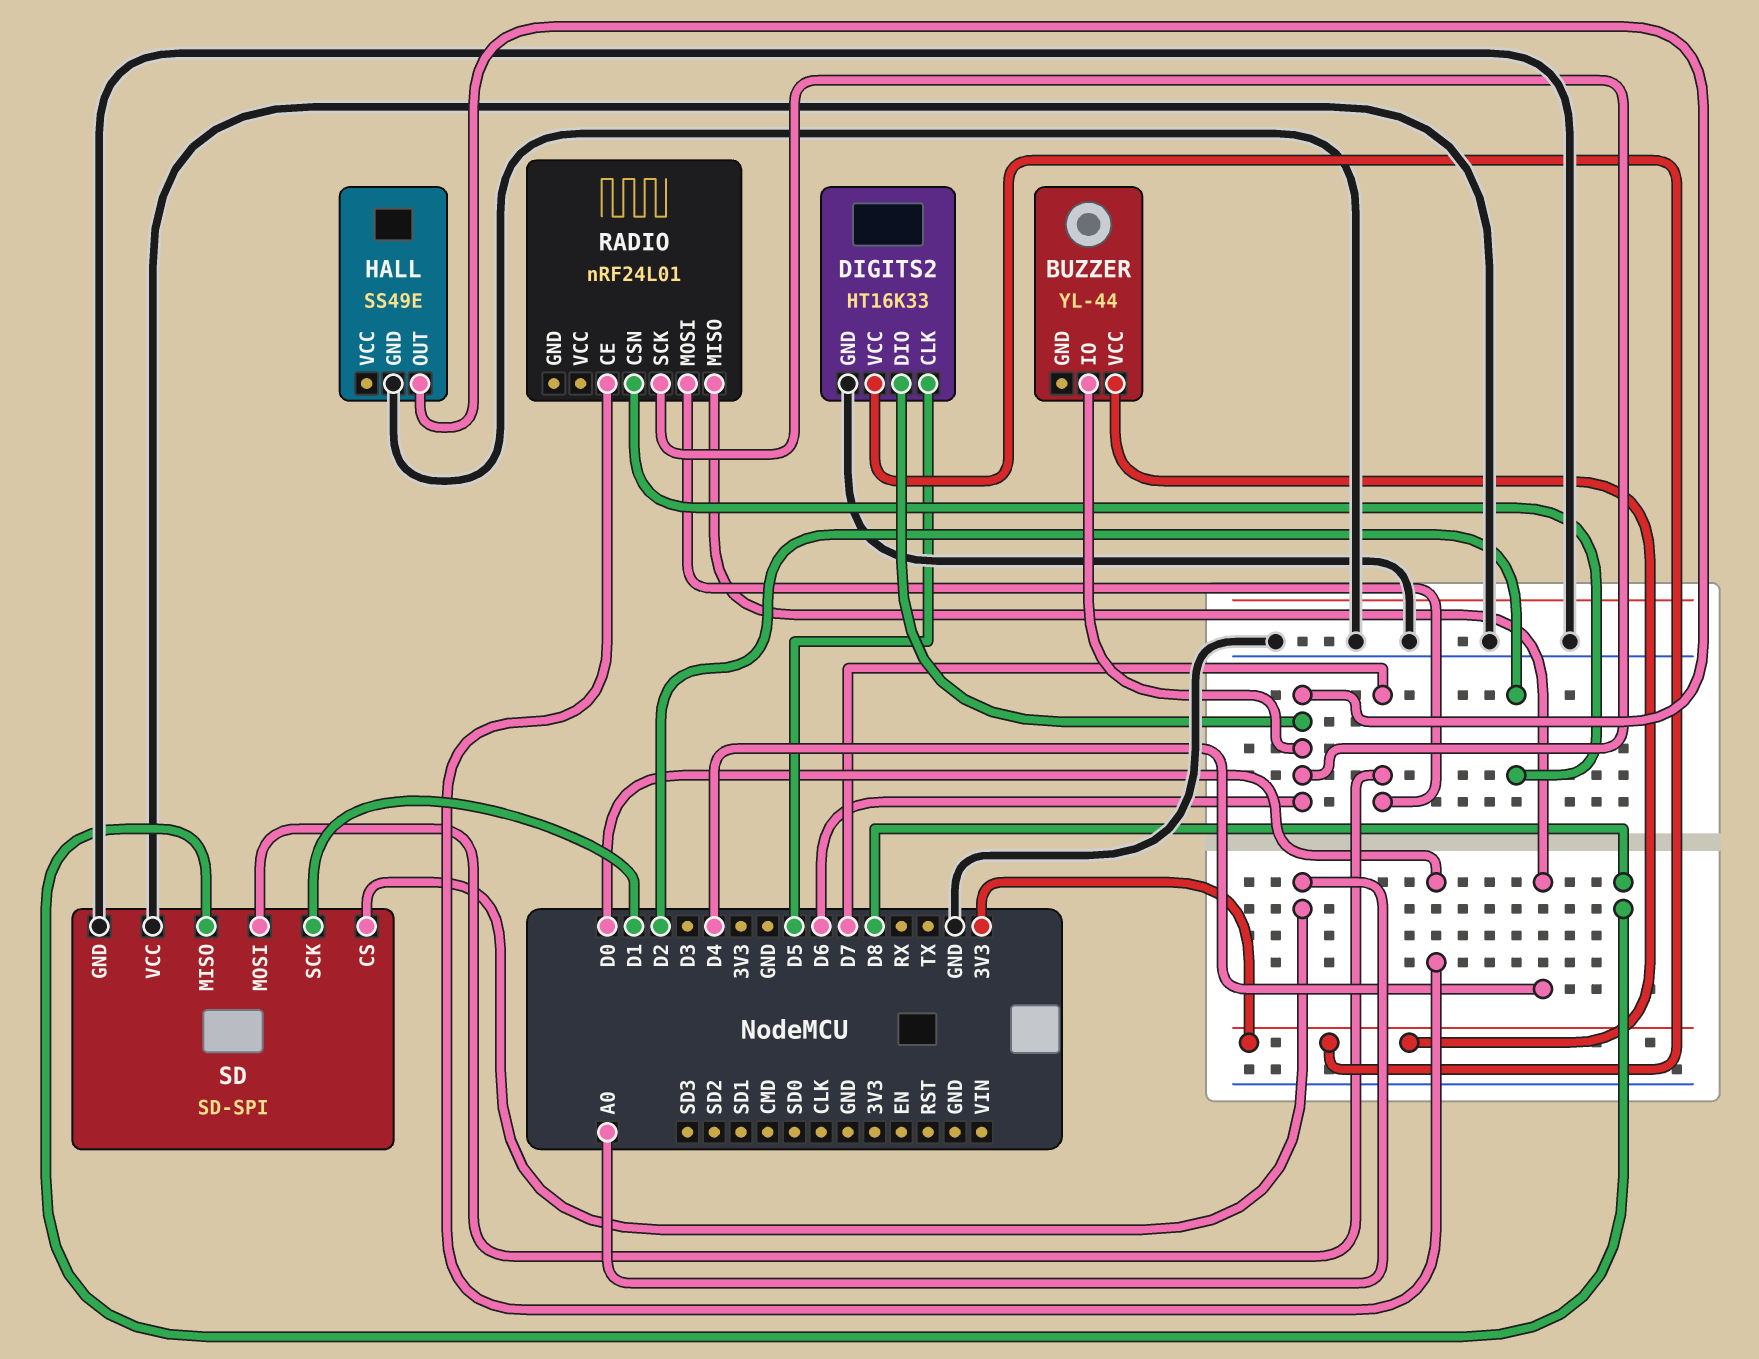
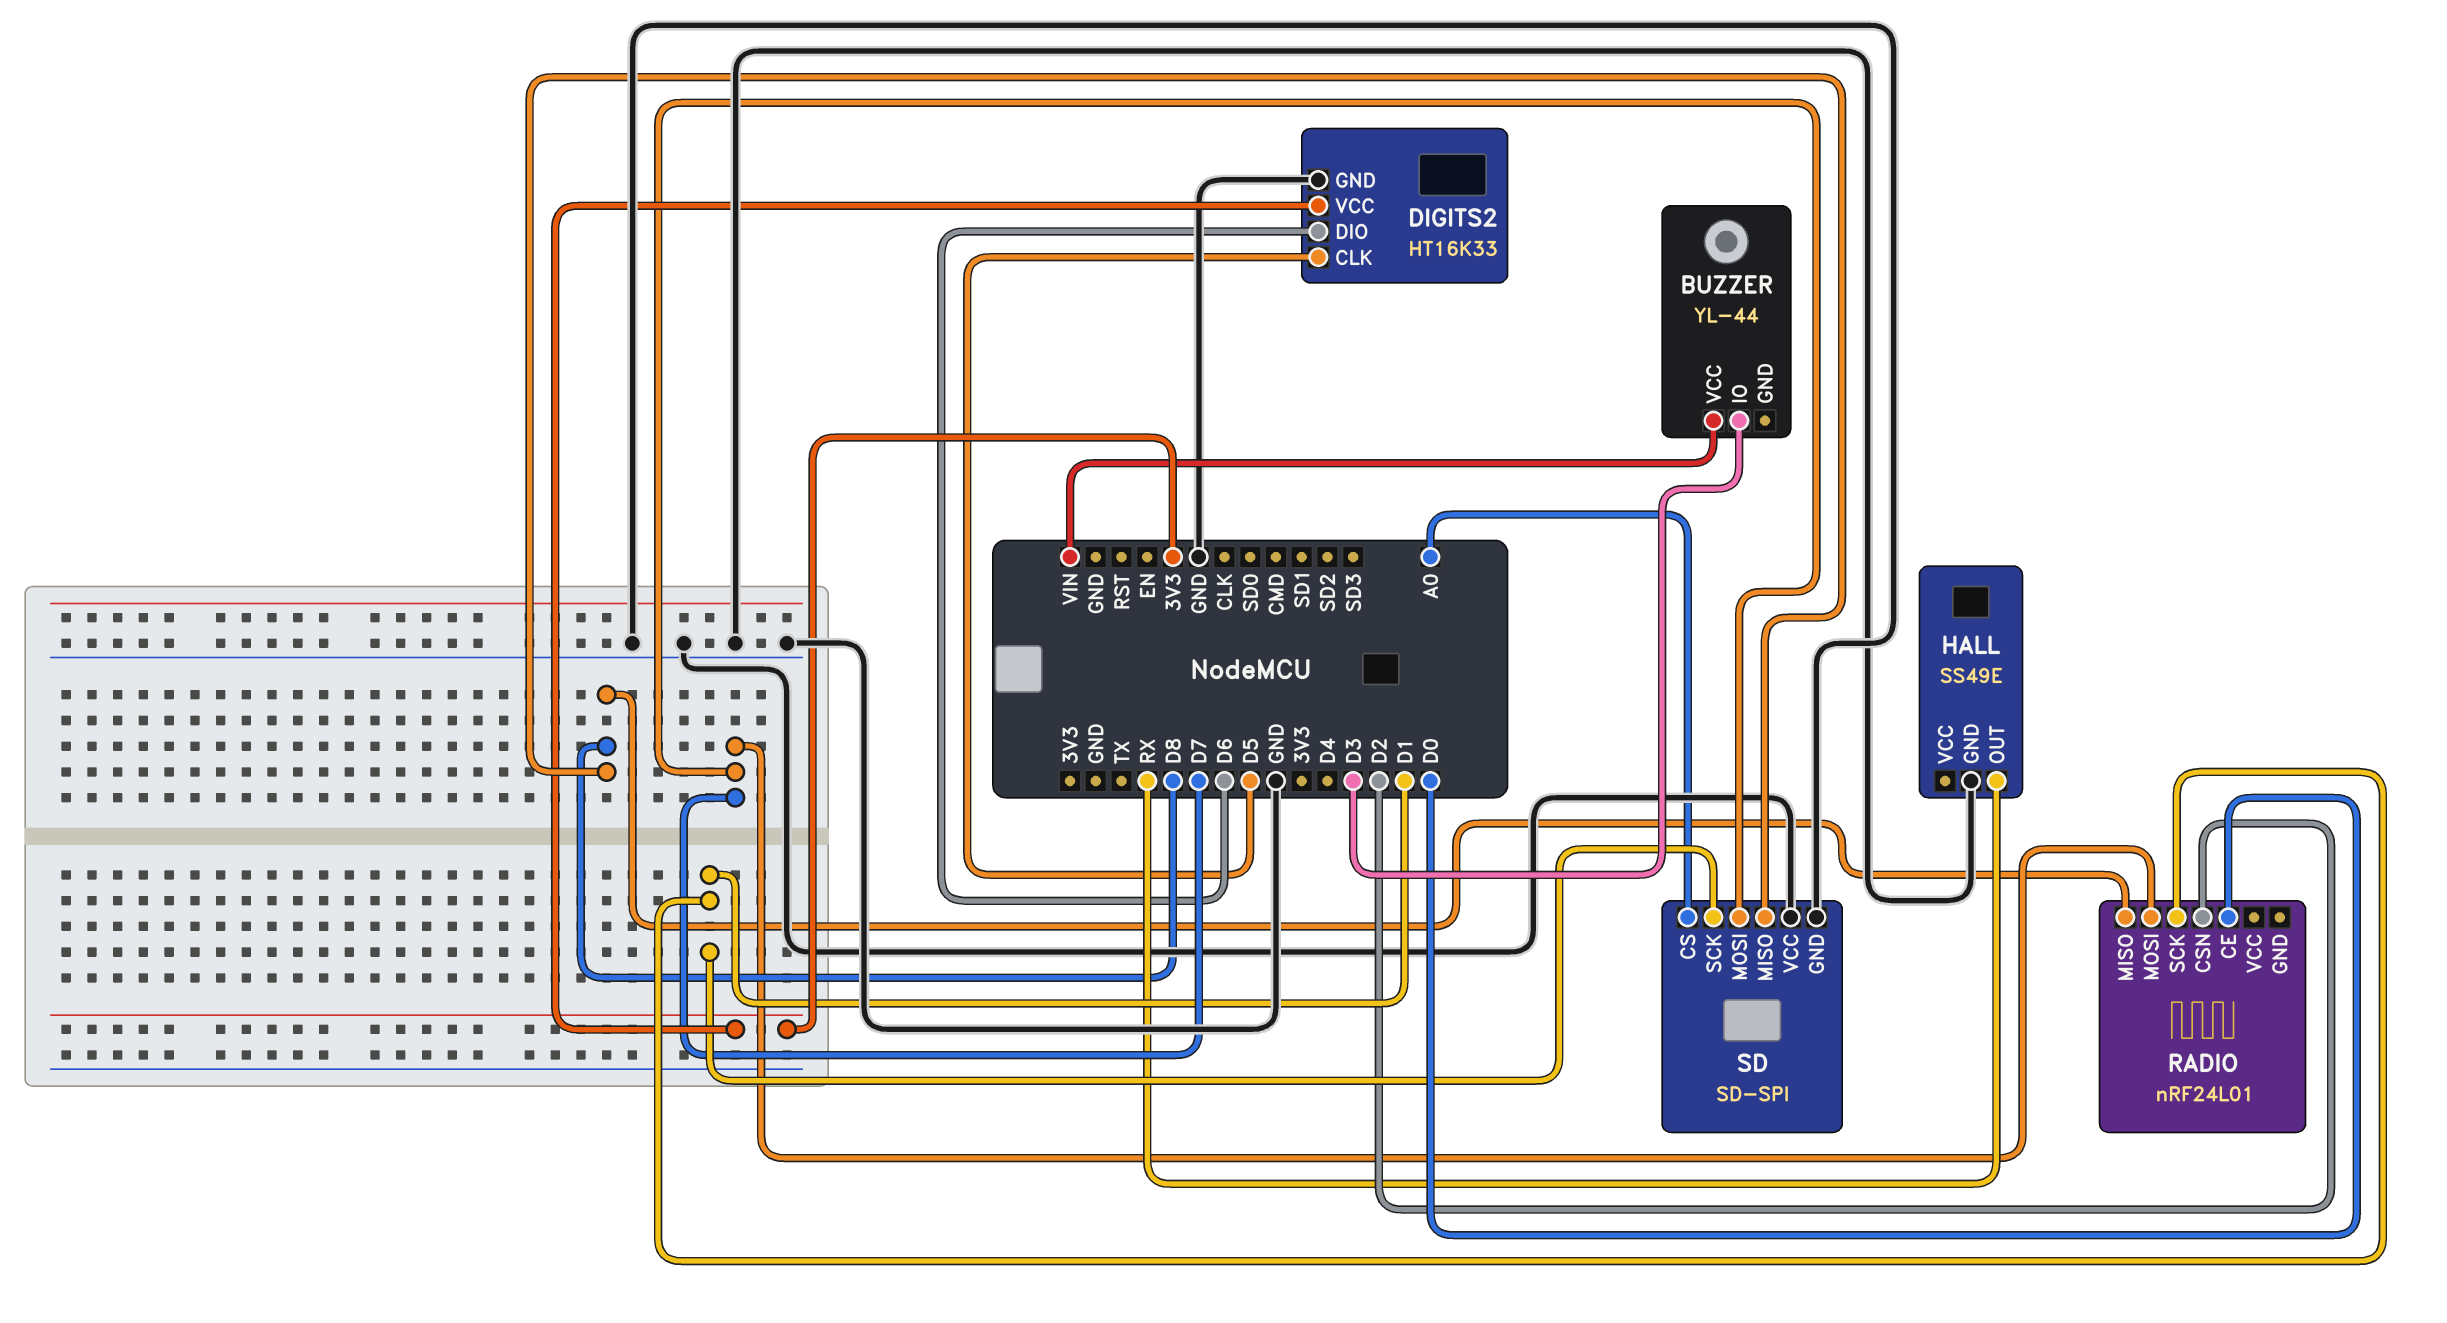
BUZZER pin IO: D6 -> D3
BUZZER pin VCC: 3V3 -> VIN
HALL pin OUT: D6 -> RX
RADIO pin MISO: D4 -> D8
RADIO pin SCK: D6 -> D1

